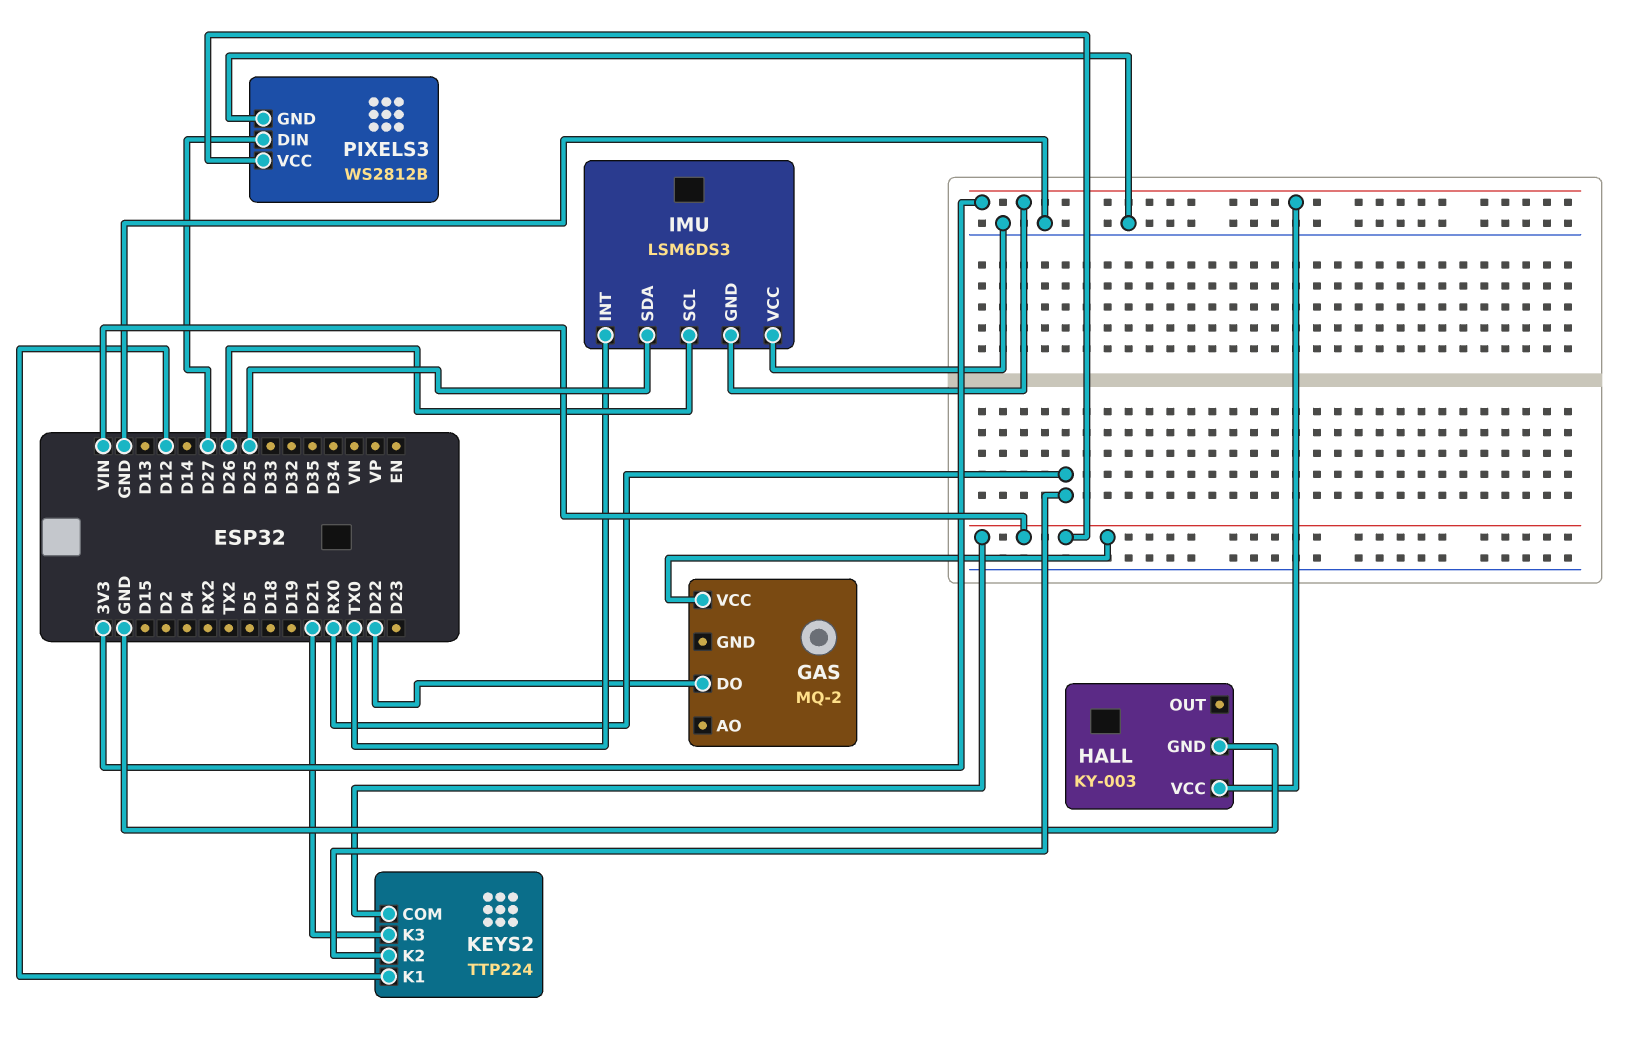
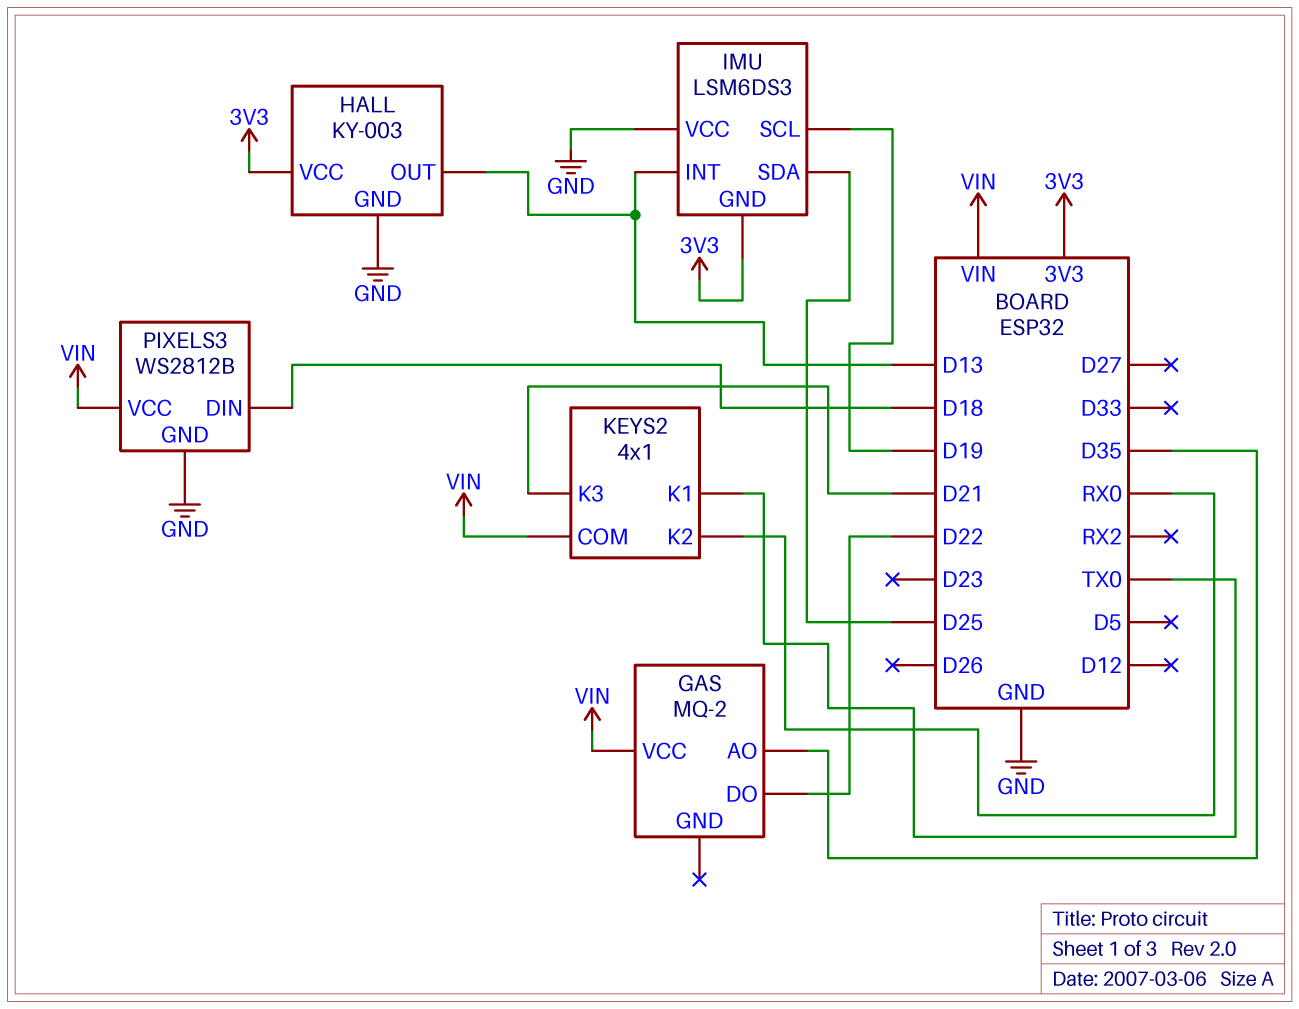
GAS pin AO: none -> D35
HALL pin OUT: none -> D13
IMU pin INT: TX0 -> D13
IMU pin SCL: D26 -> D19
KEYS2: TTP224 -> 4x1
KEYS2 pin K1: D12 -> TX0
PIXELS3 pin DIN: D27 -> D18

